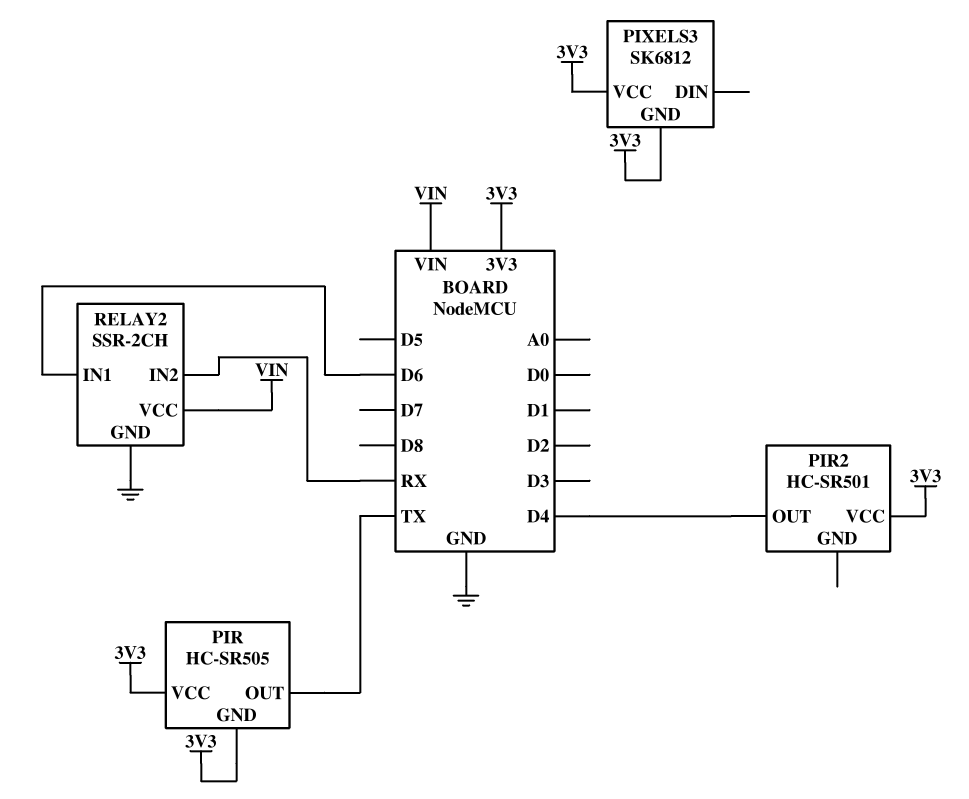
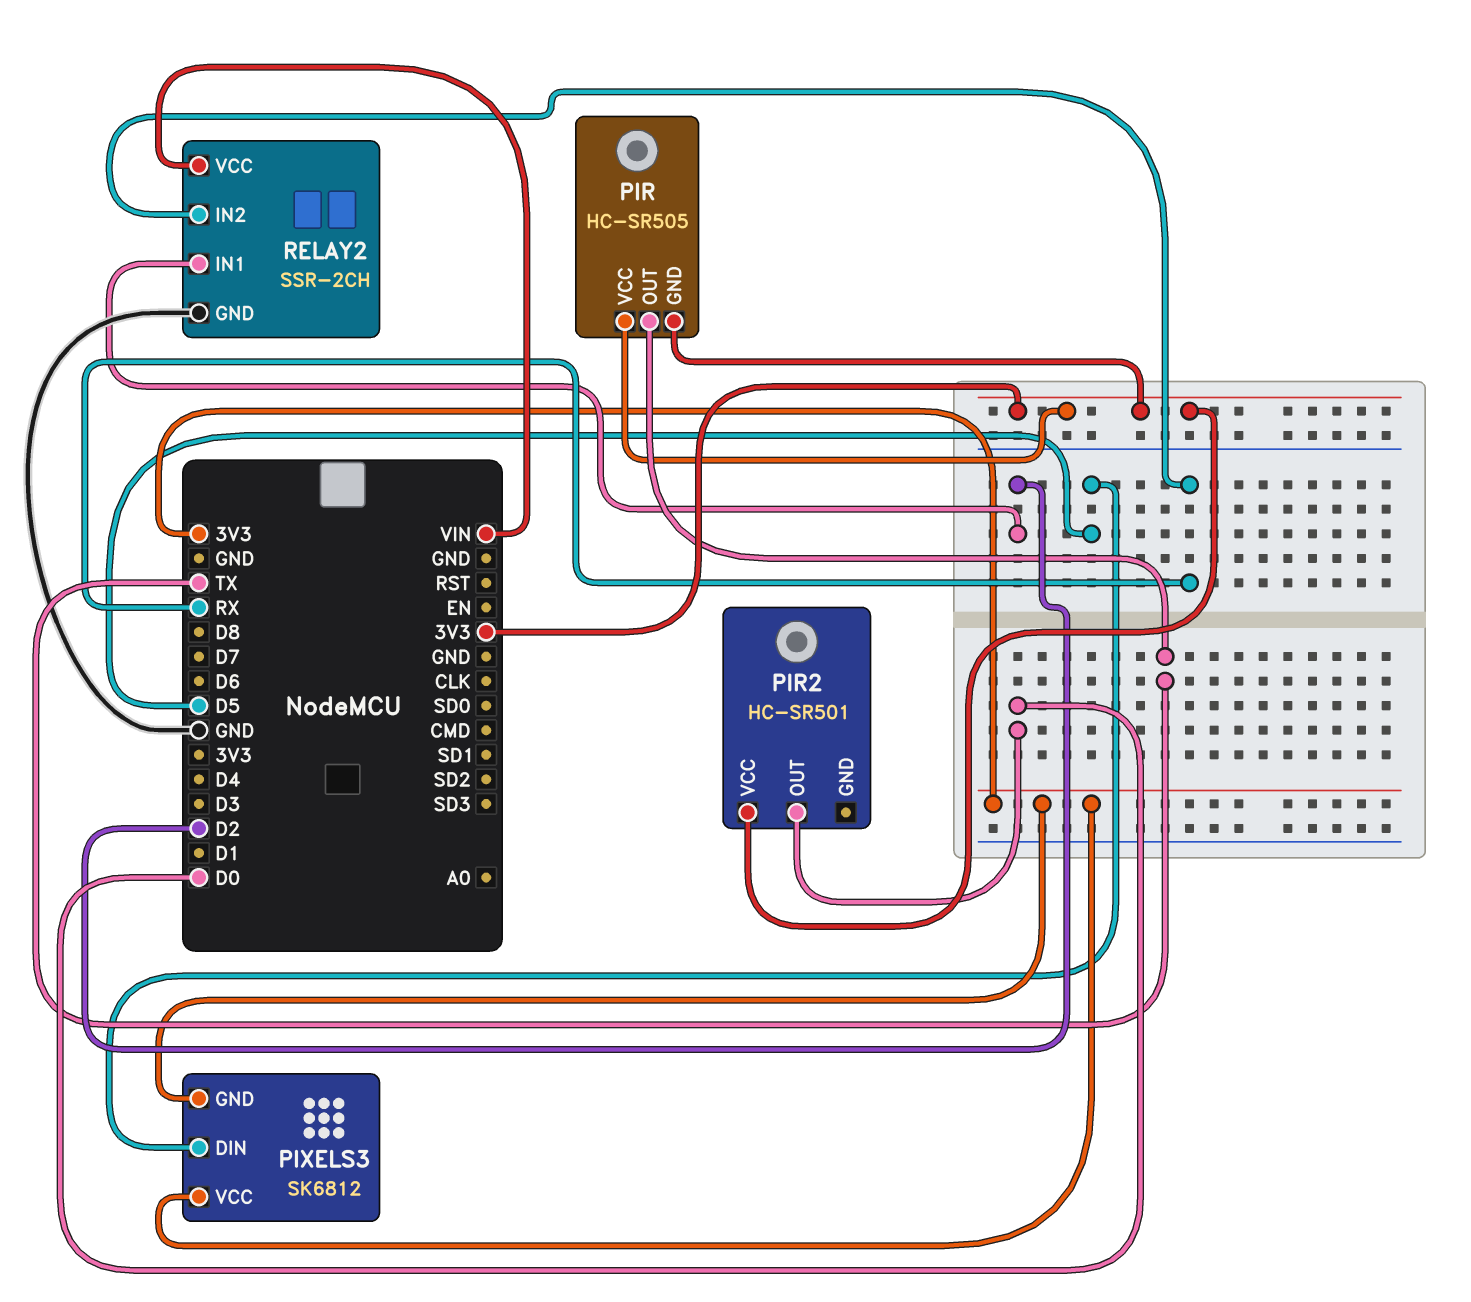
PIR2 pin OUT: D4 -> D0
PIXELS3 pin DIN: none -> D5
RELAY2 pin IN1: D6 -> D2

